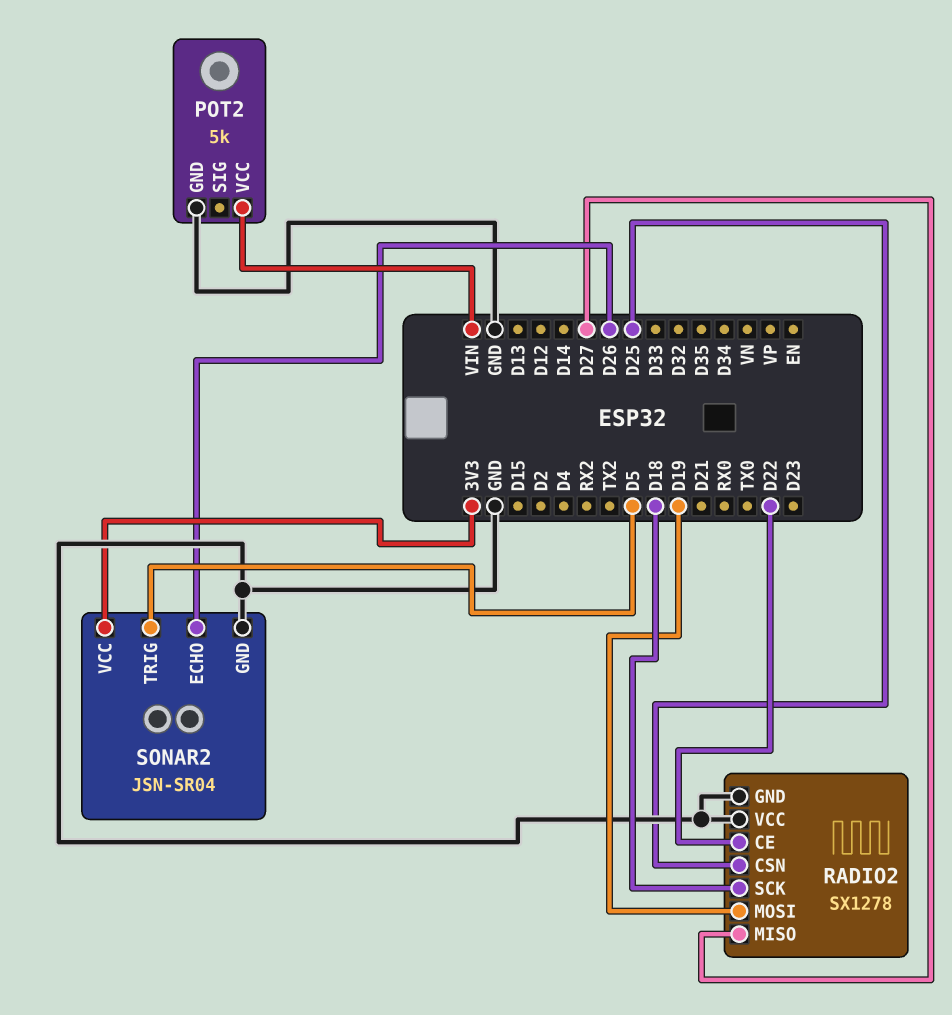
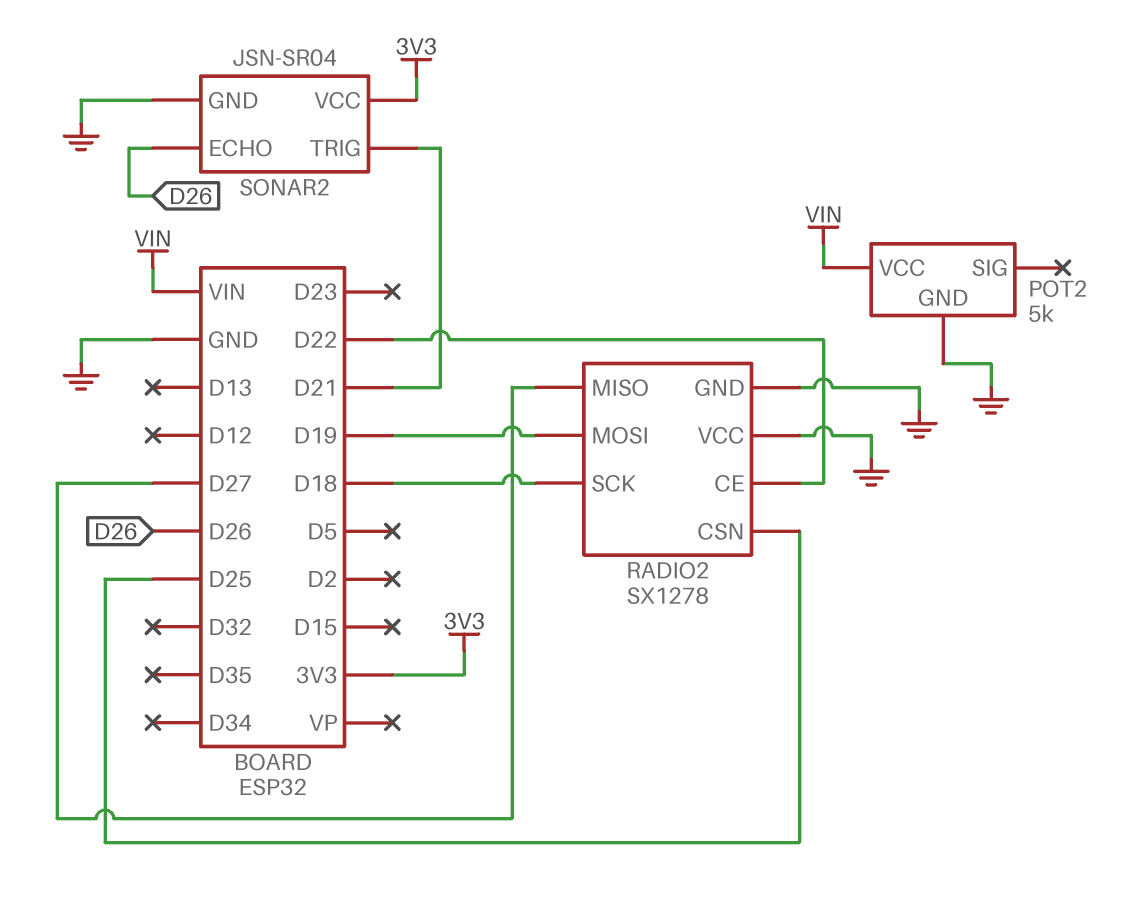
SONAR2 pin TRIG: D5 -> D21

